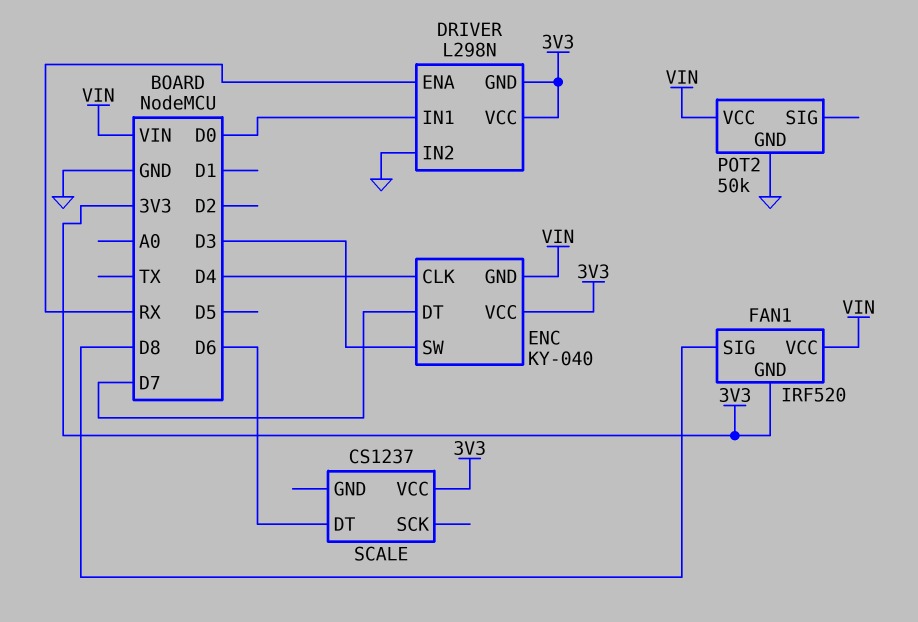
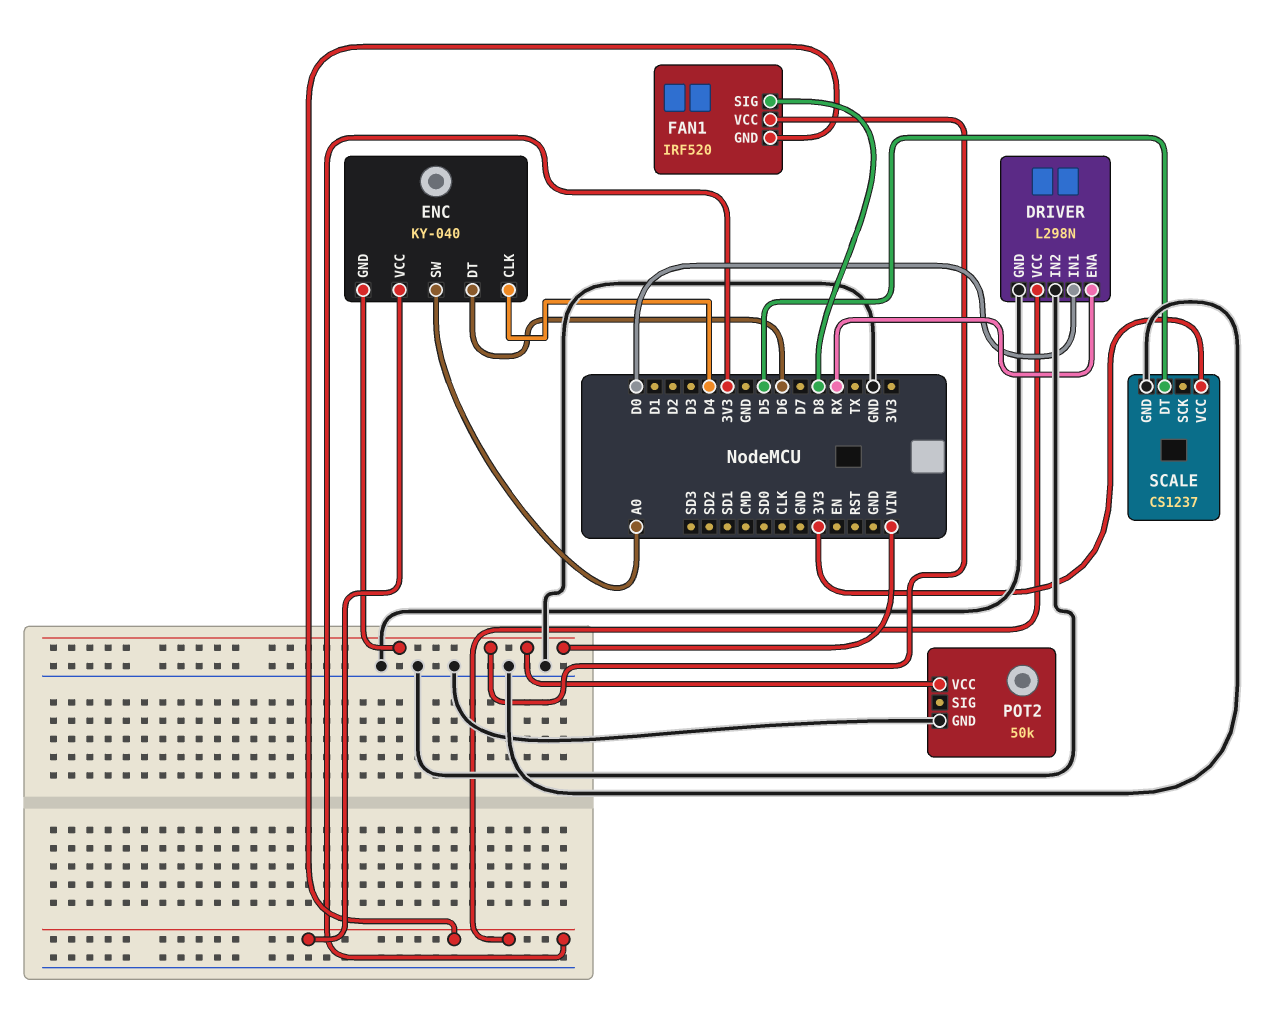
DRIVER pin GND: 3V3 -> GND
ENC pin DT: D7 -> D6
ENC pin SW: D3 -> A0
SCALE pin DT: D6 -> D5
SCALE pin GND: none -> GND

